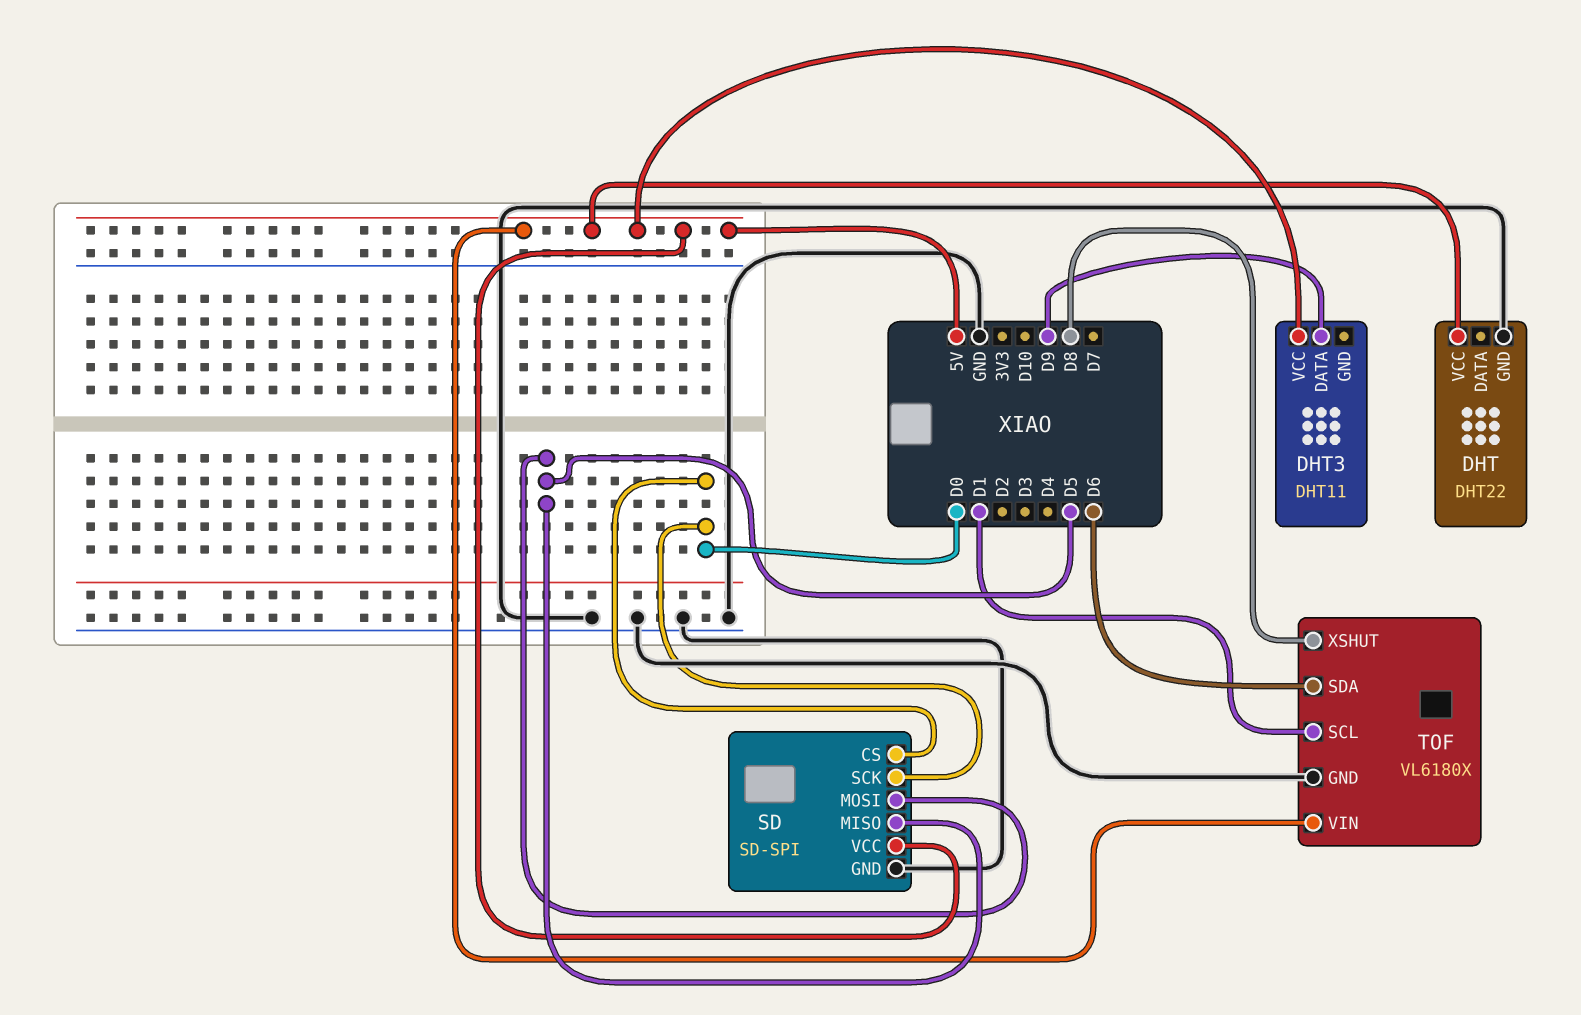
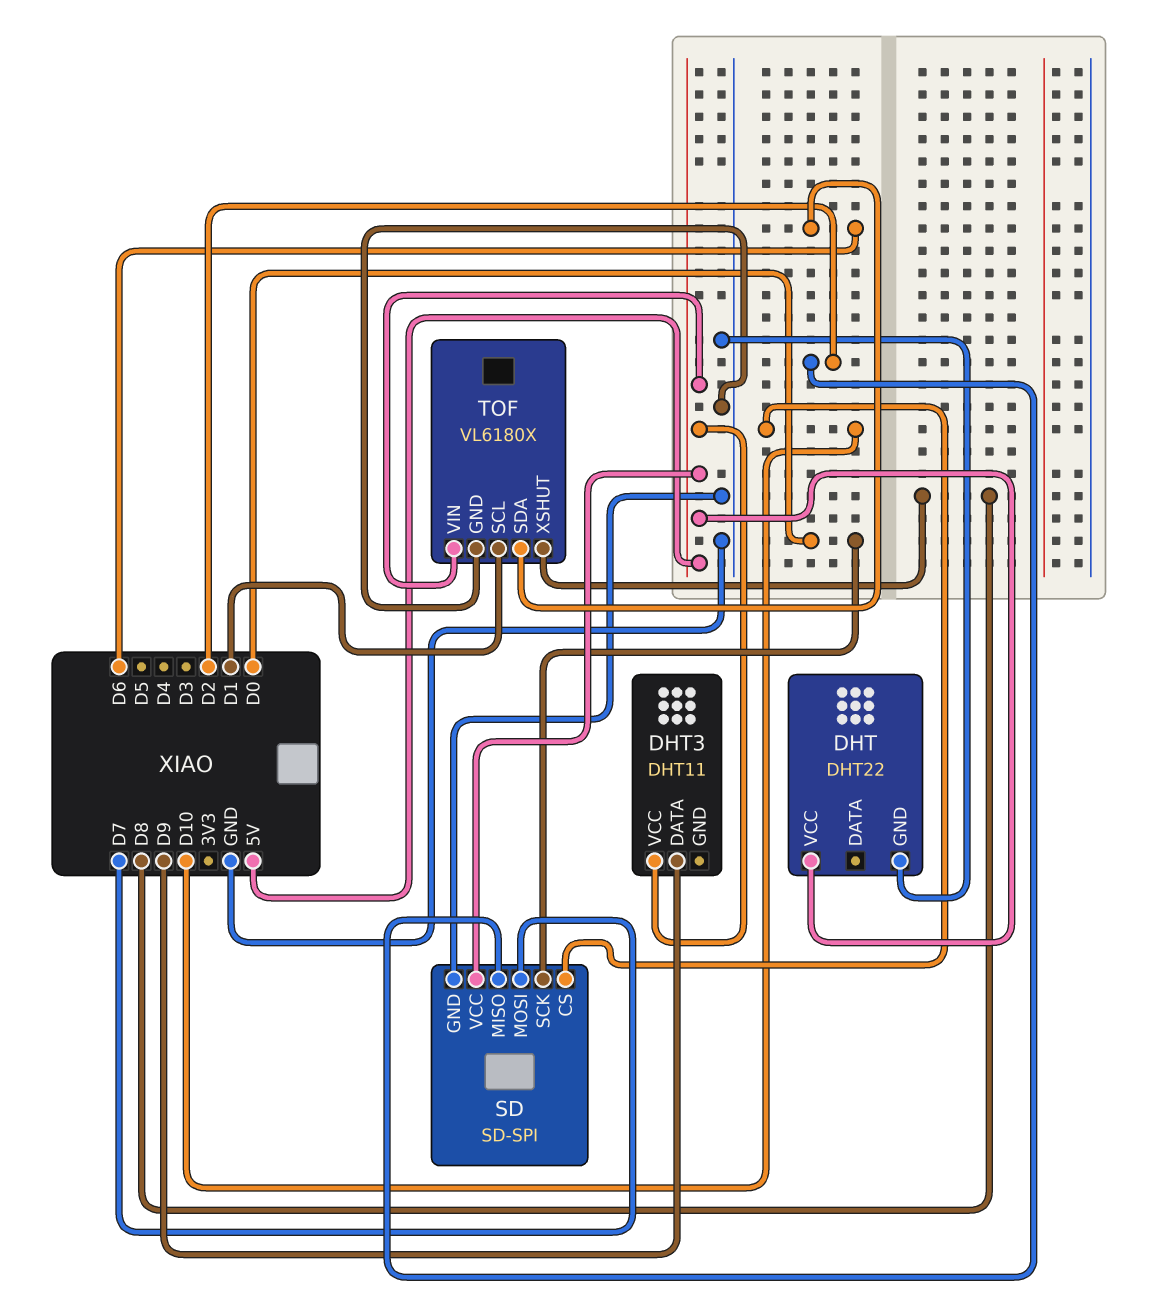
SD pin CS: D0 -> D10
SD pin MISO: D5 -> D2
SD pin MOSI: D5 -> D7

